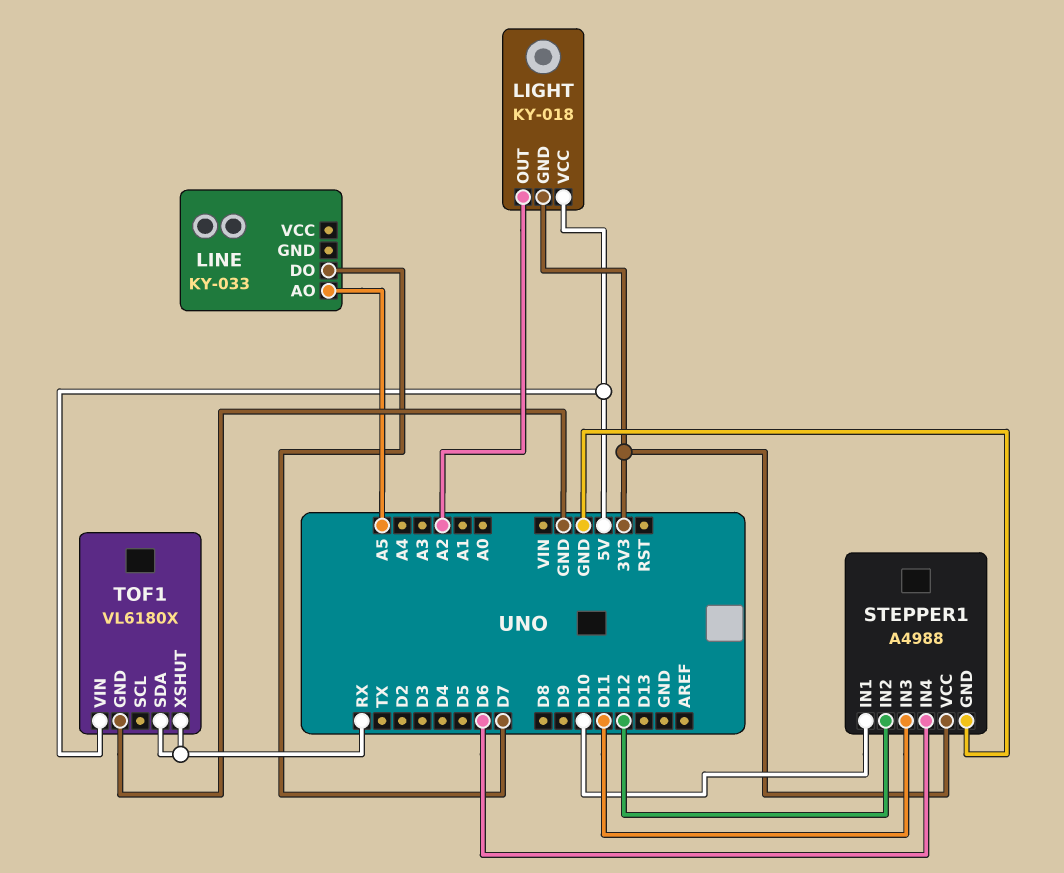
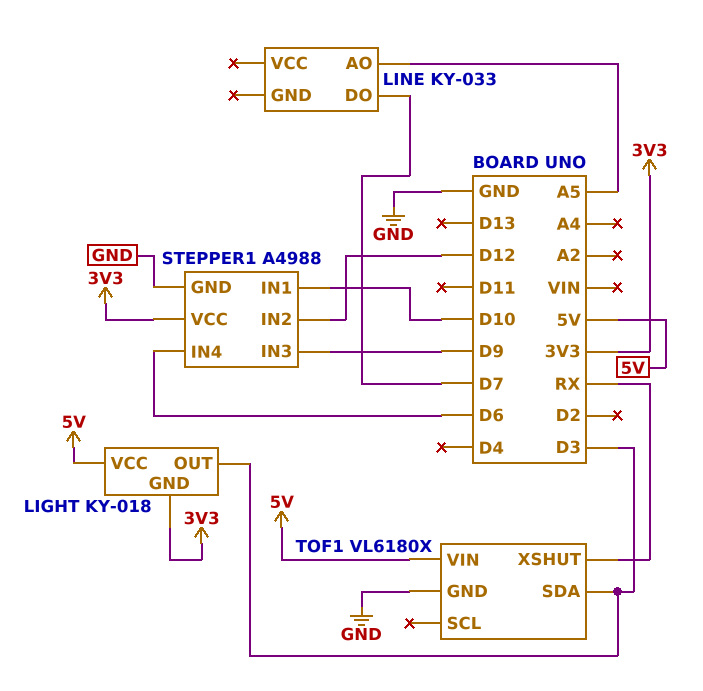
LIGHT pin OUT: A2 -> D3
STEPPER1 pin IN3: D11 -> D9
TOF1 pin SDA: RX -> D3

